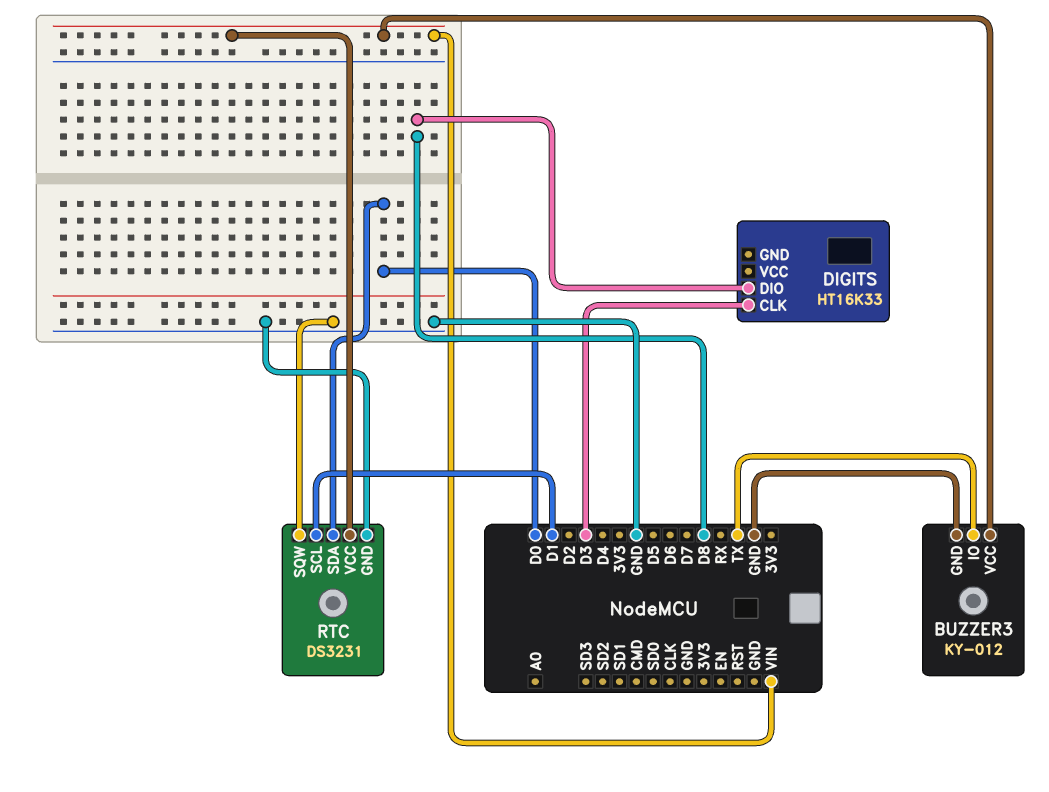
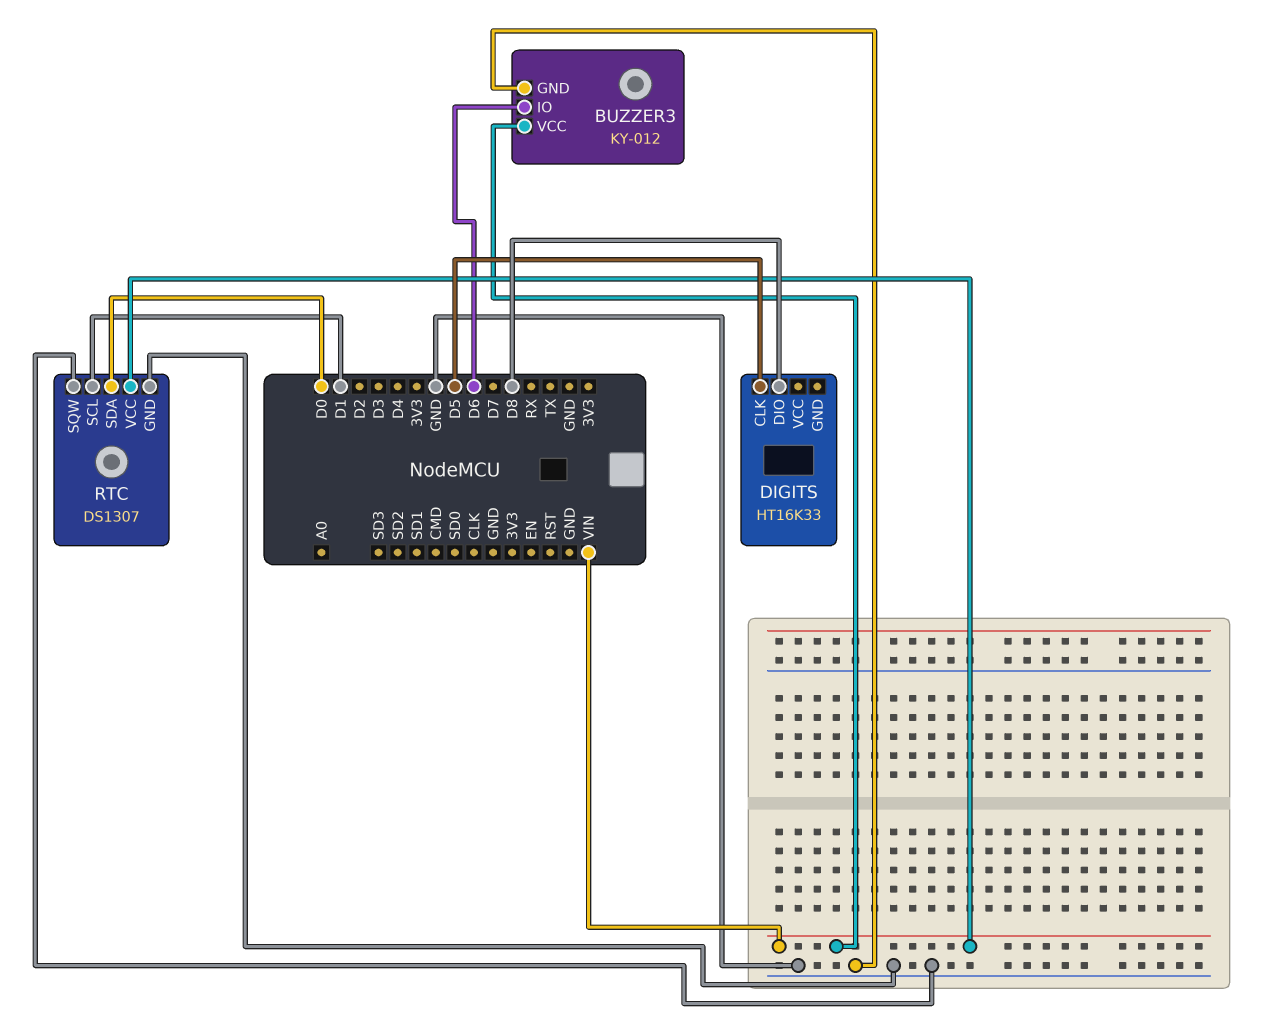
BUZZER3 pin IO: TX -> D6
DIGITS pin CLK: D3 -> D5
RTC: DS3231 -> DS1307

